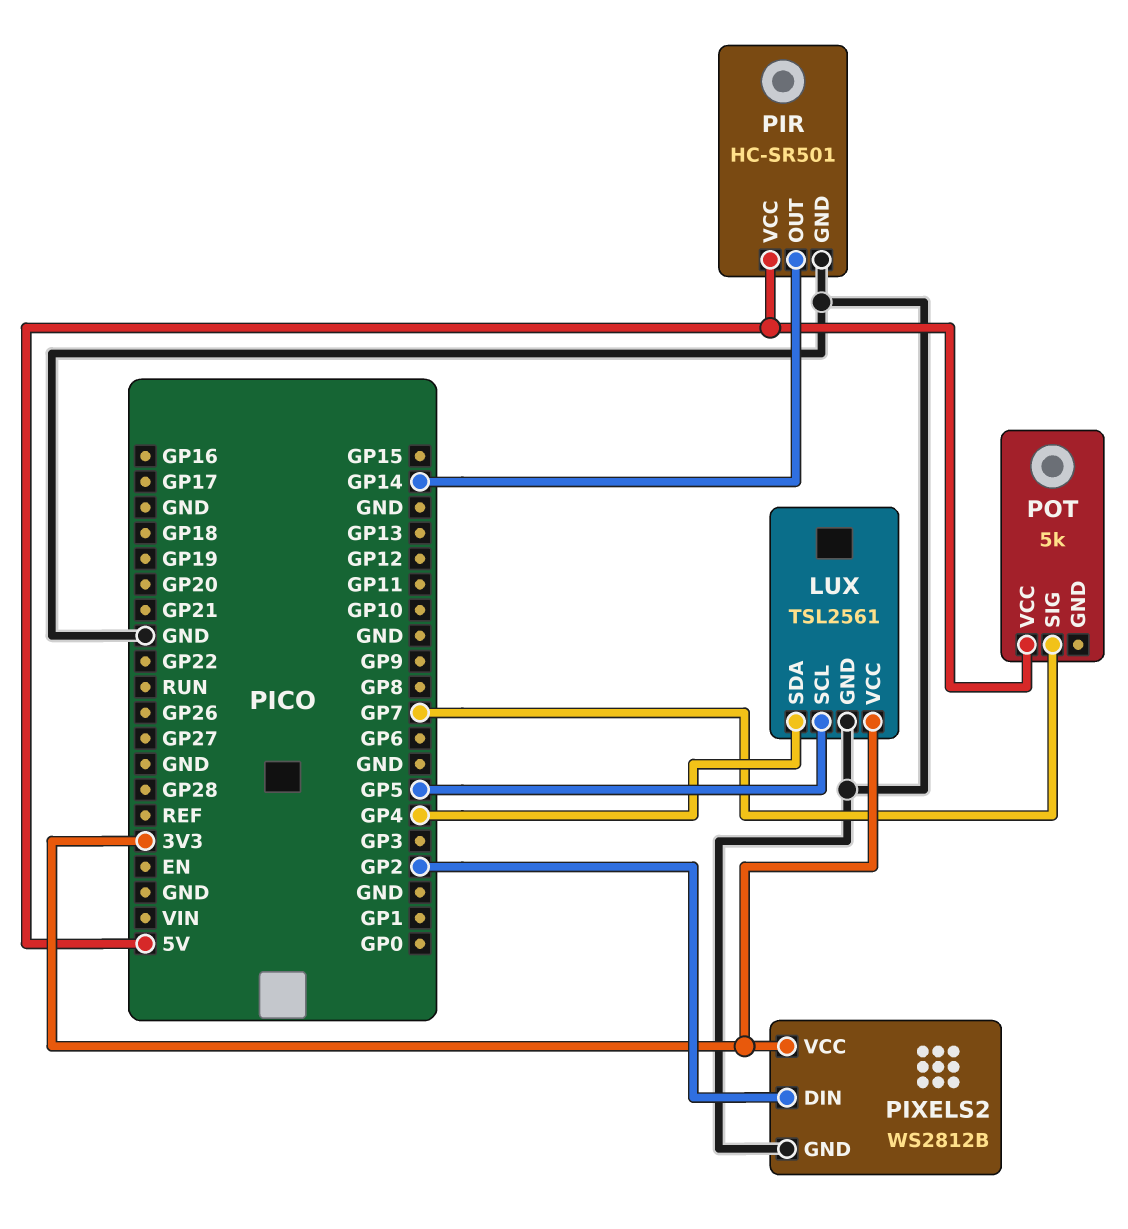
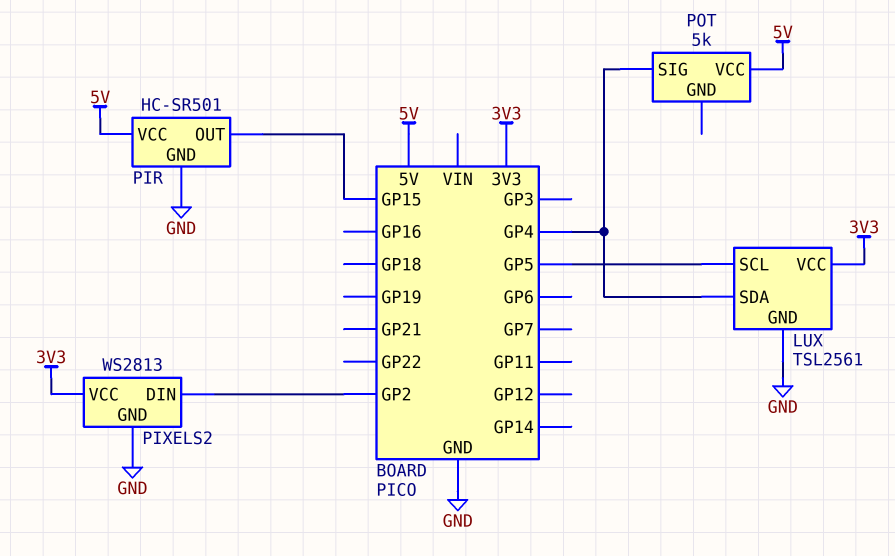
PIR pin OUT: GP14 -> GP15
PIXELS2: WS2812B -> WS2813
POT pin SIG: GP7 -> GP4

